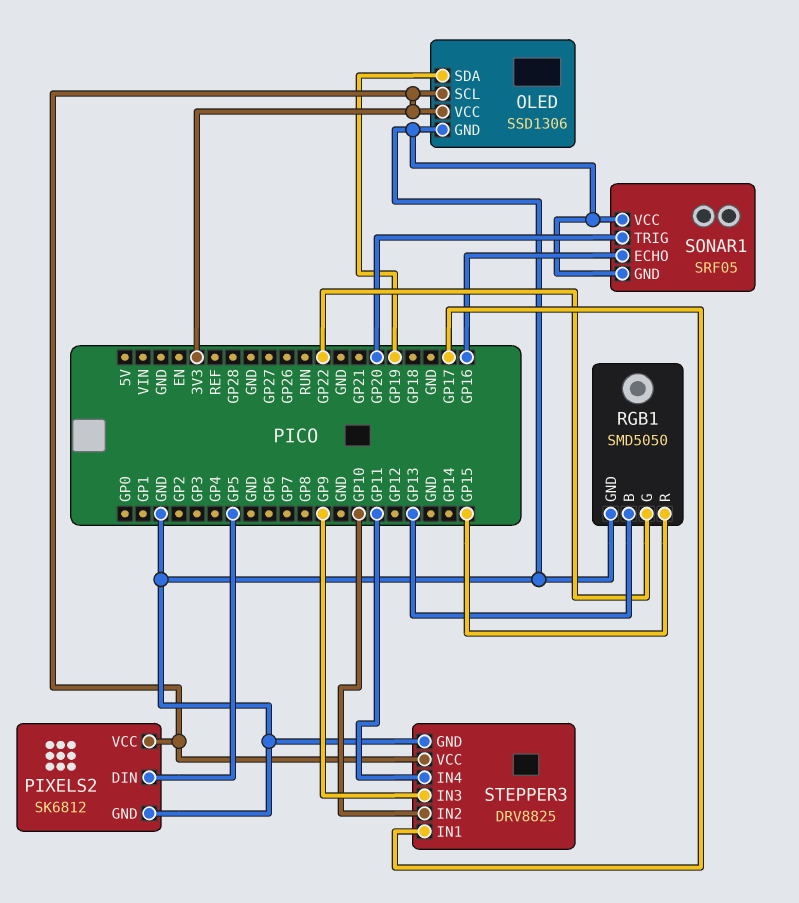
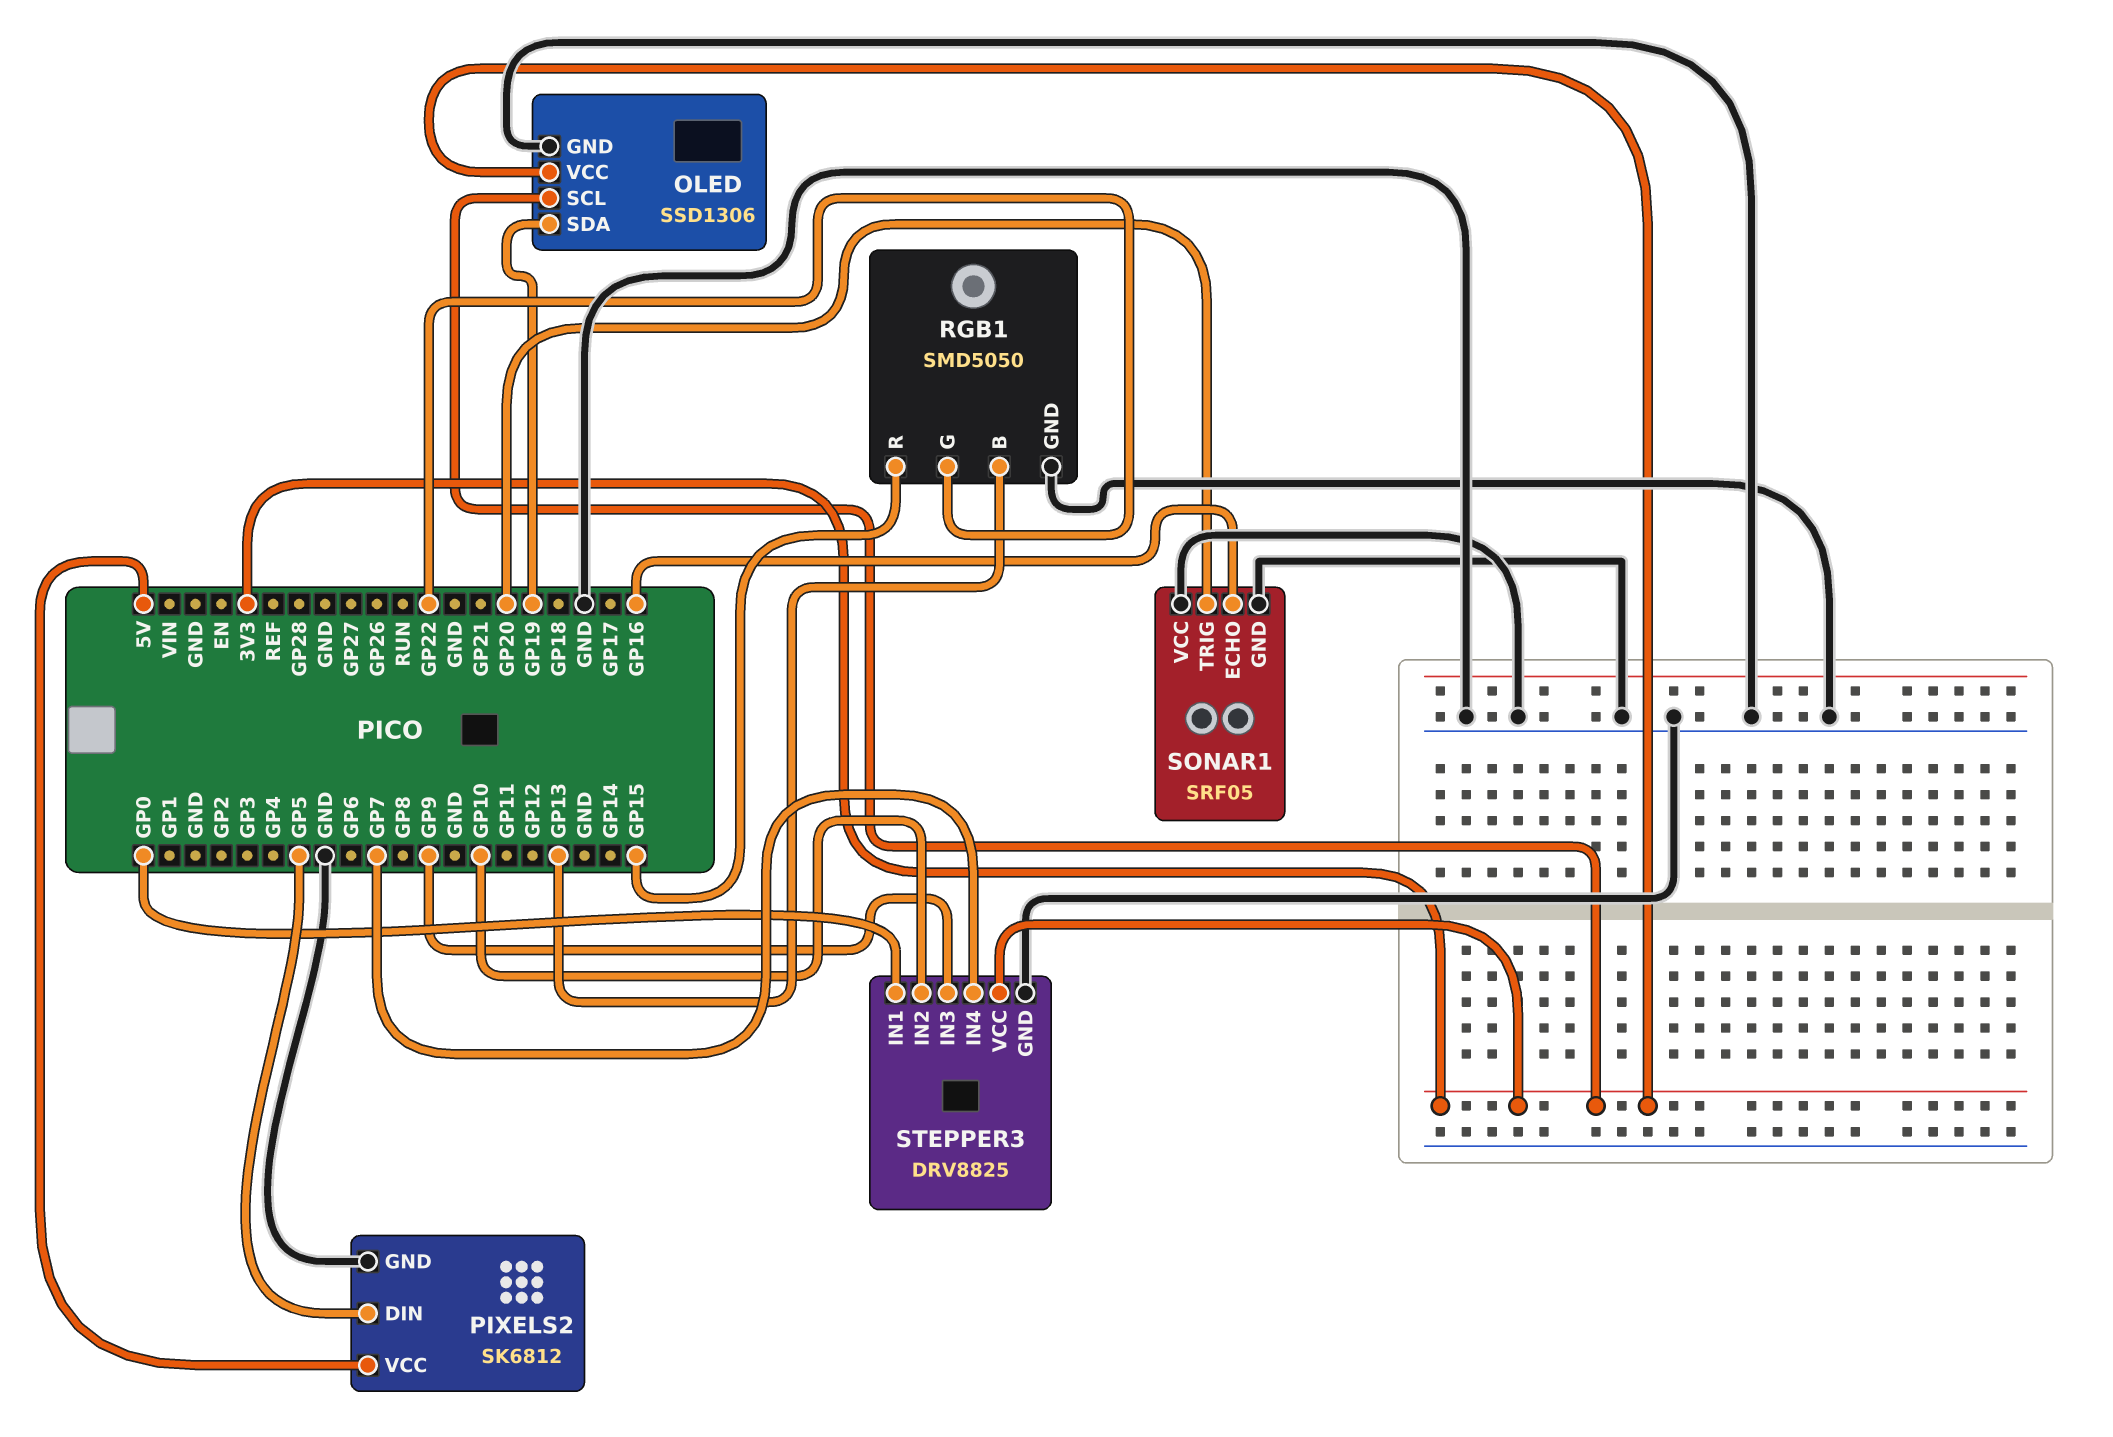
PIXELS2 pin VCC: 3V3 -> 5V
STEPPER3 pin IN1: GP17 -> GP0
STEPPER3 pin IN4: GP11 -> GP7

